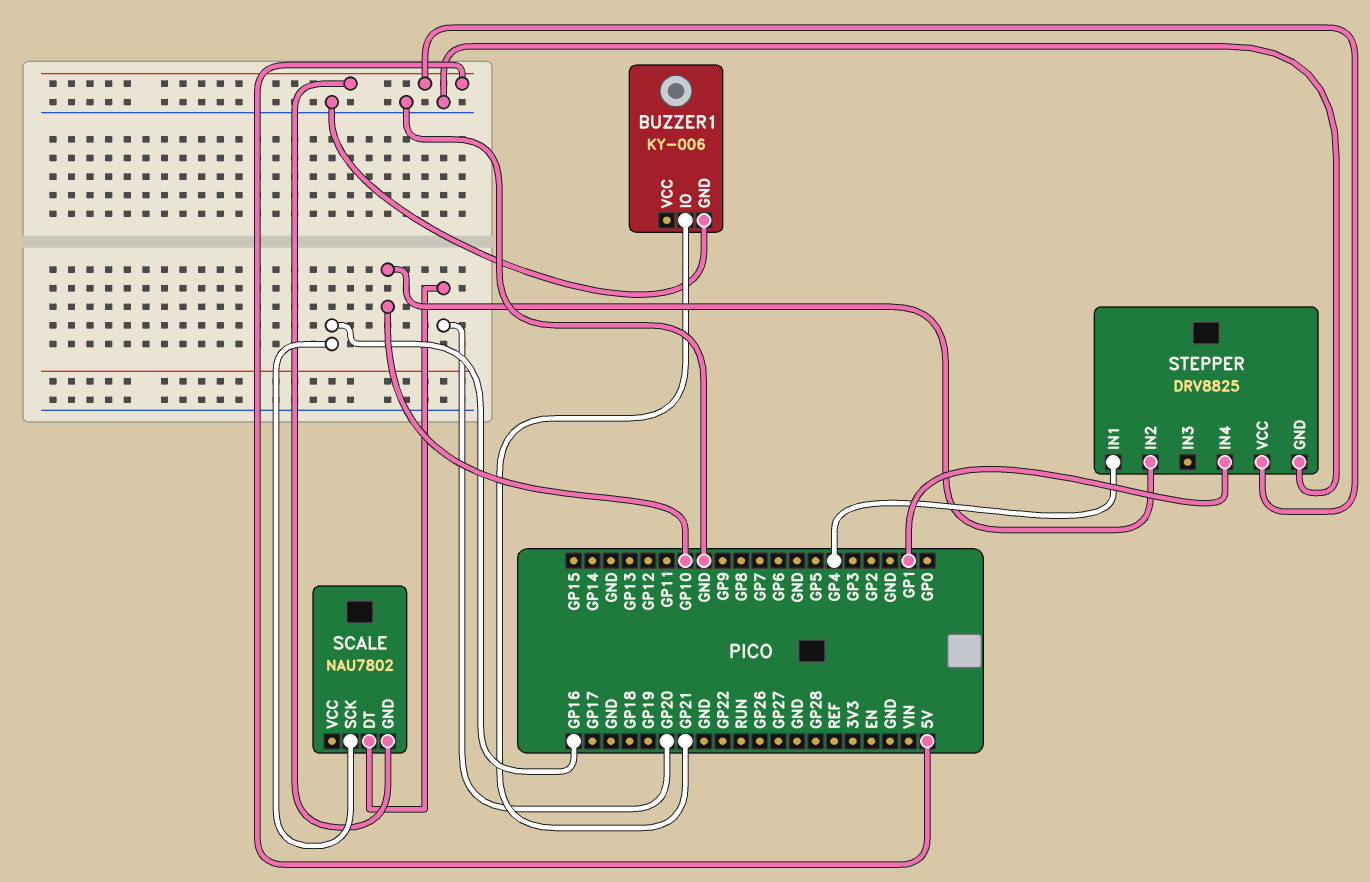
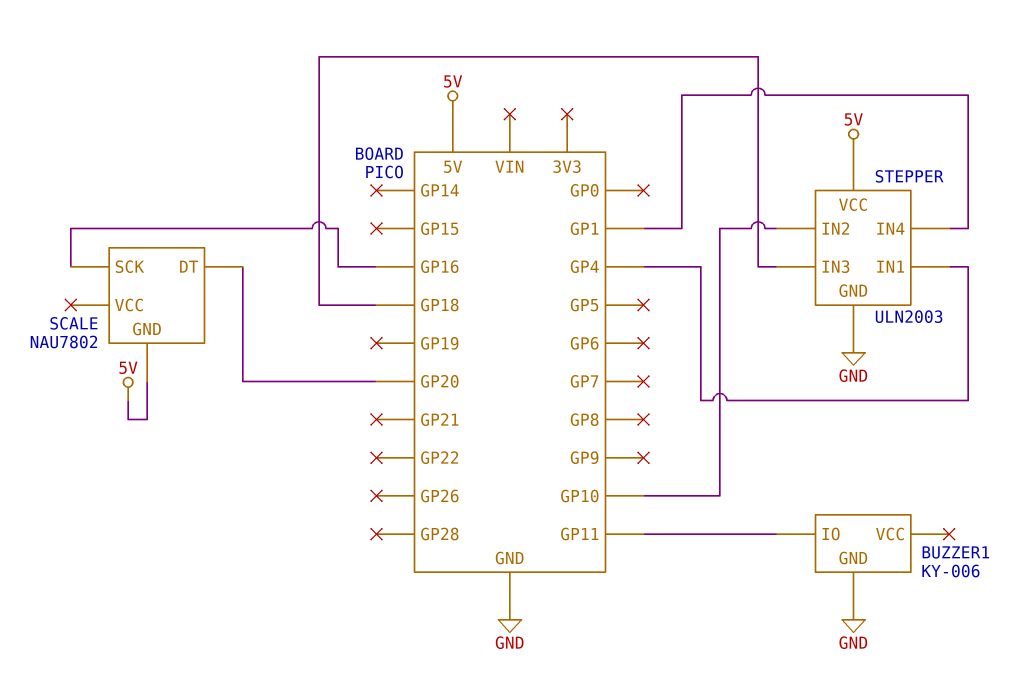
BUZZER1 pin IO: GP21 -> GP11
STEPPER: DRV8825 -> ULN2003
STEPPER pin IN3: none -> GP18

